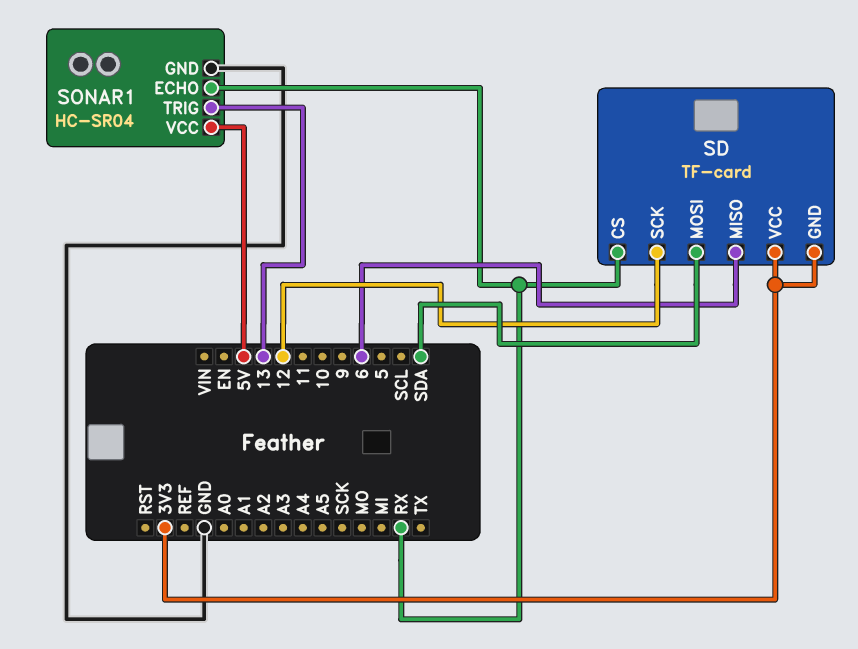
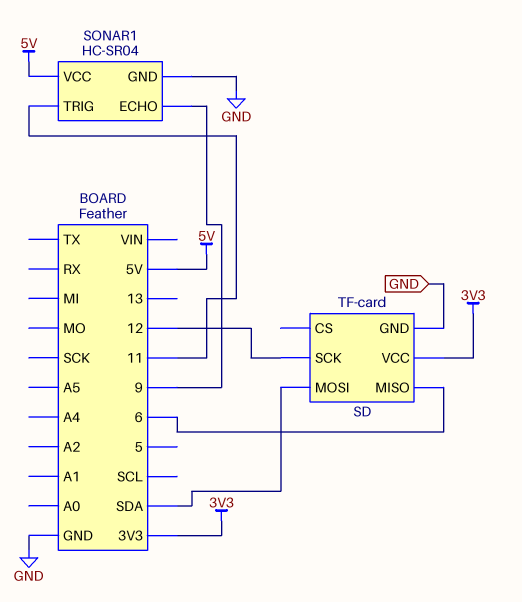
SD pin CS: RX -> none
SD pin GND: 3V3 -> GND
SONAR1 pin ECHO: RX -> 9
SONAR1 pin TRIG: 13 -> 11

